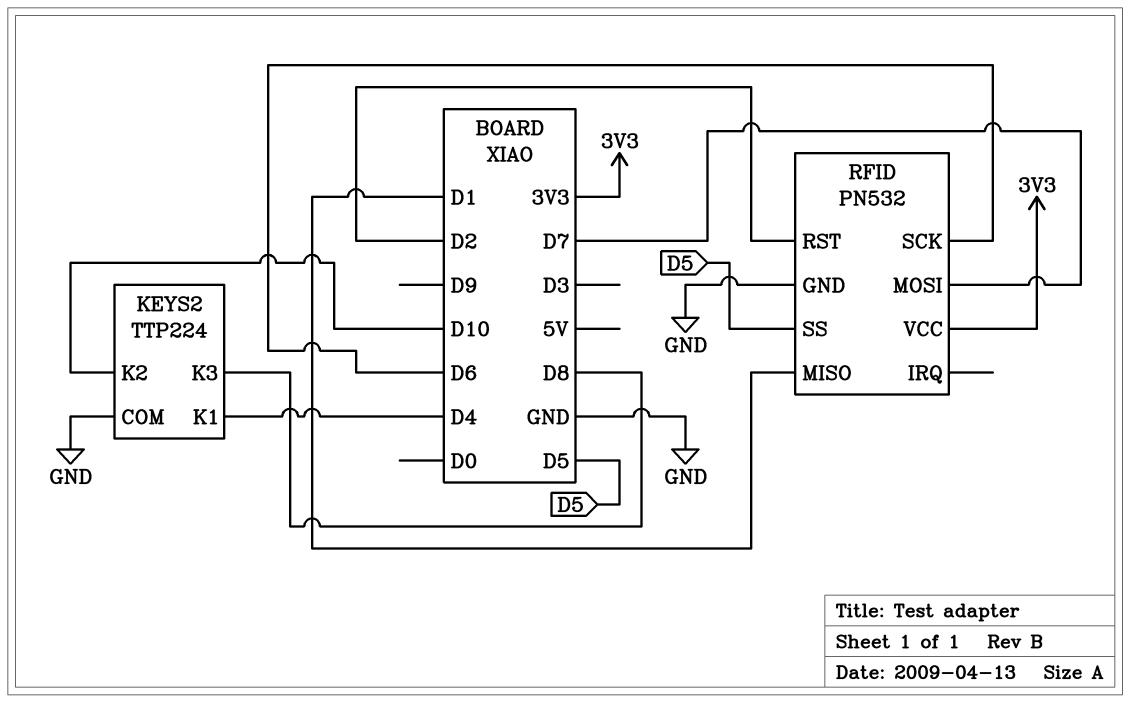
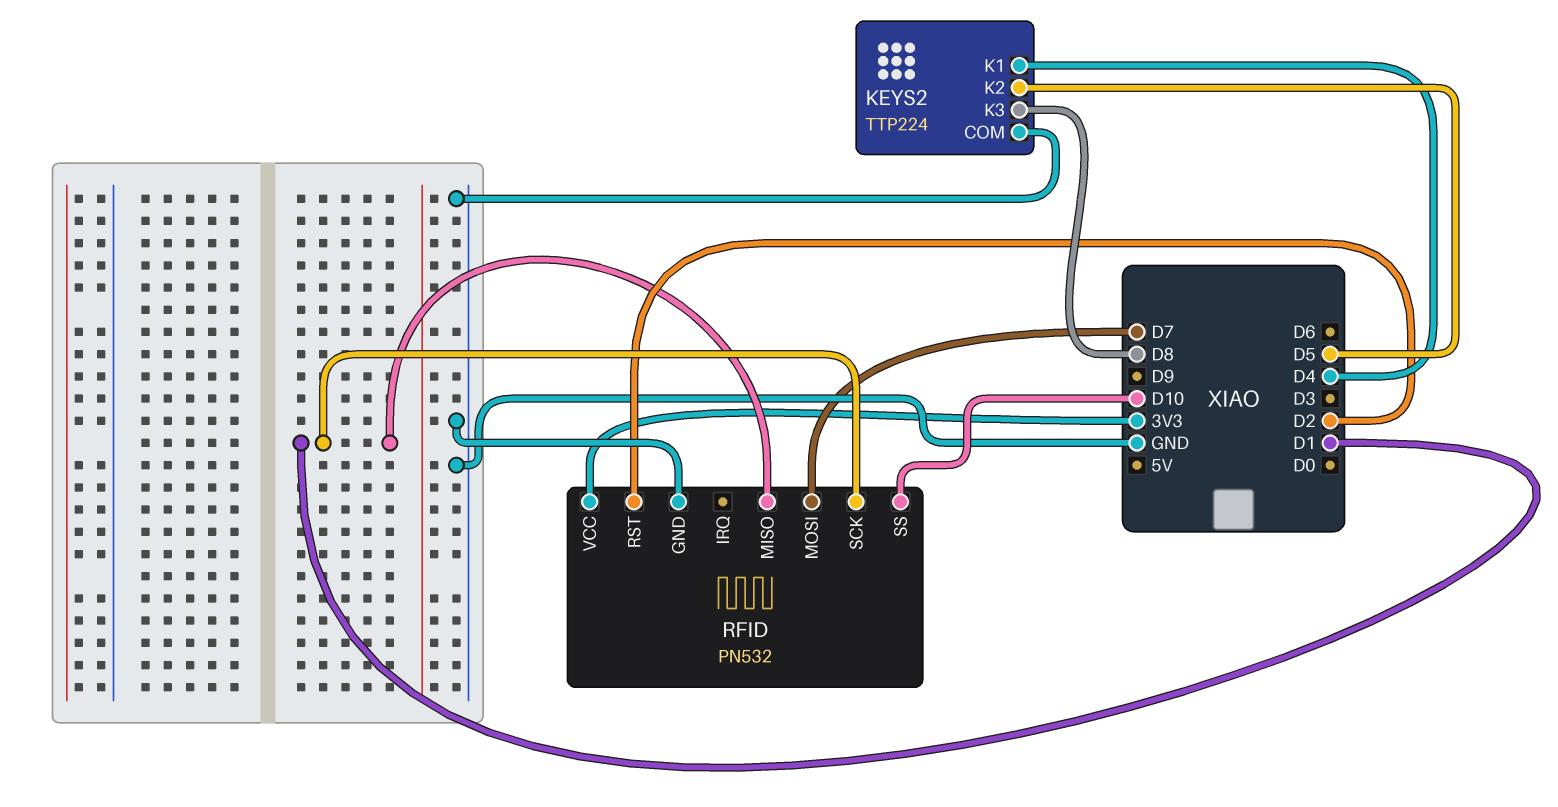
KEYS2 pin K2: D10 -> D5
RFID pin SCK: D6 -> D1
RFID pin SS: D5 -> D10

